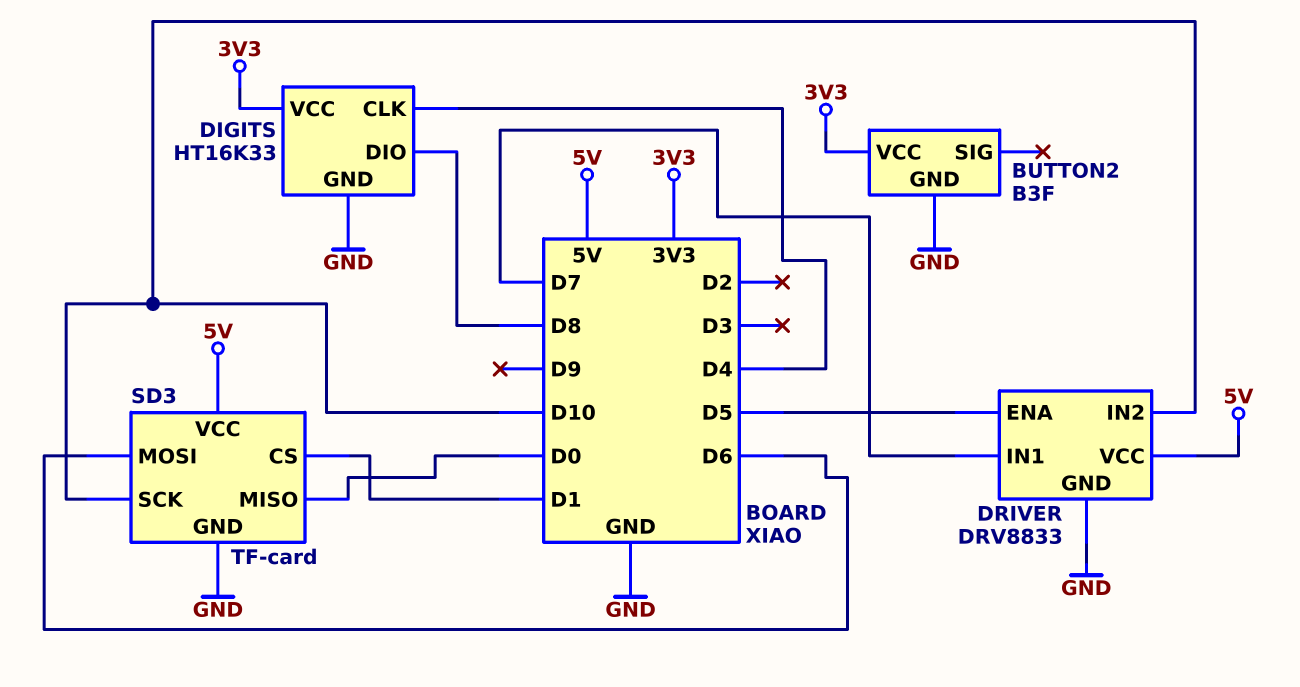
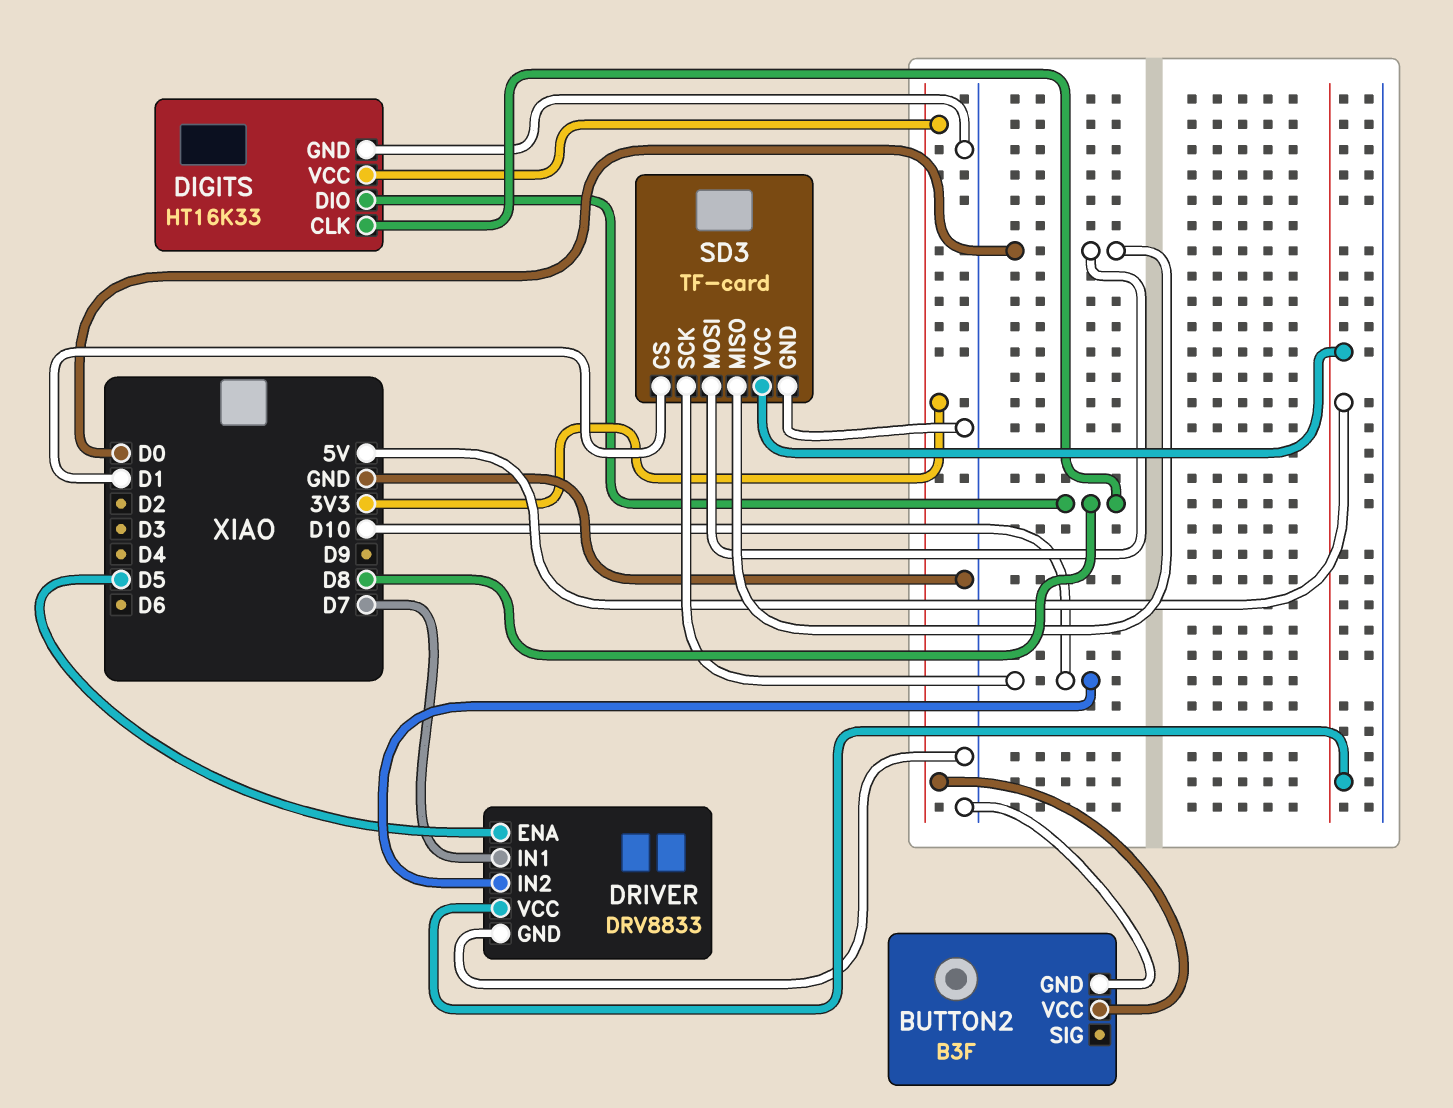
DIGITS pin CLK: D4 -> D8
SD3 pin MOSI: D6 -> D0

